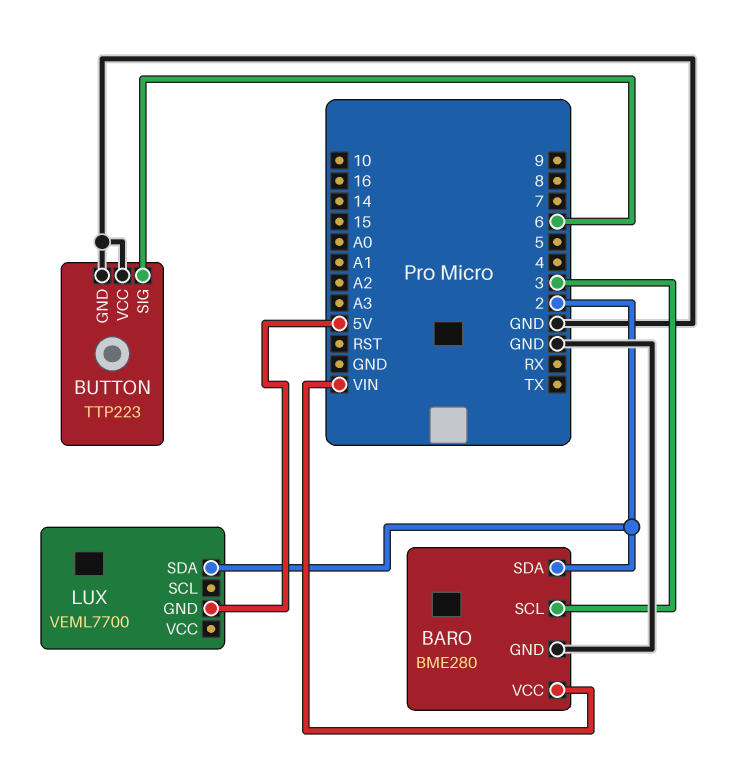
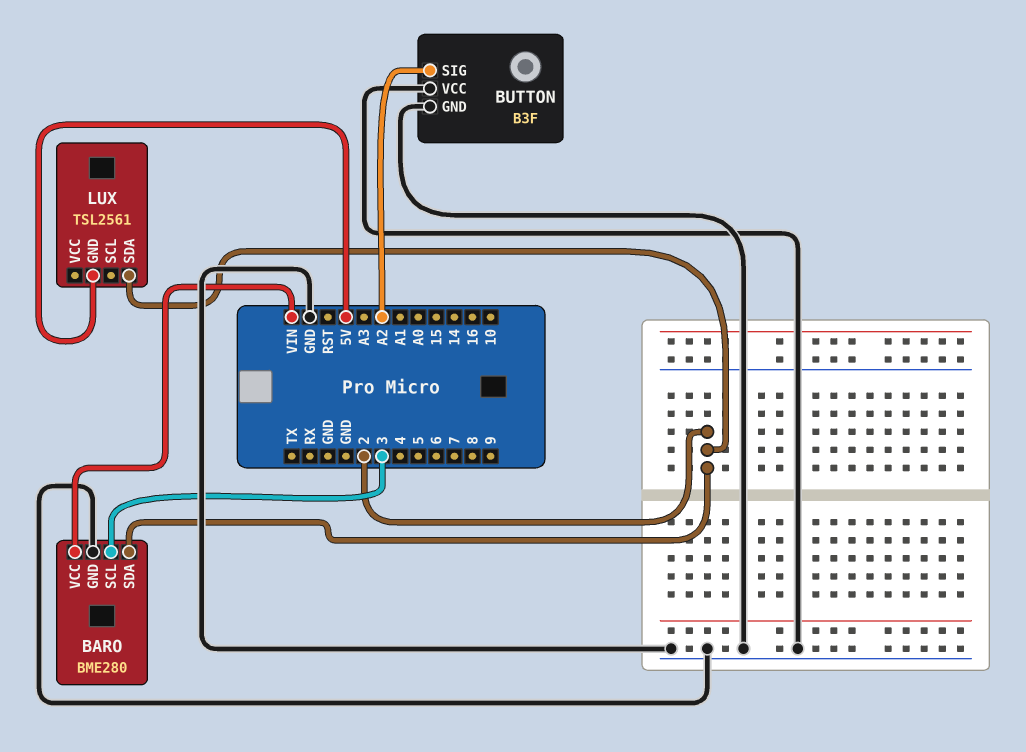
BUTTON: TTP223 -> B3F
BUTTON pin SIG: 6 -> A2
LUX: VEML7700 -> TSL2561

